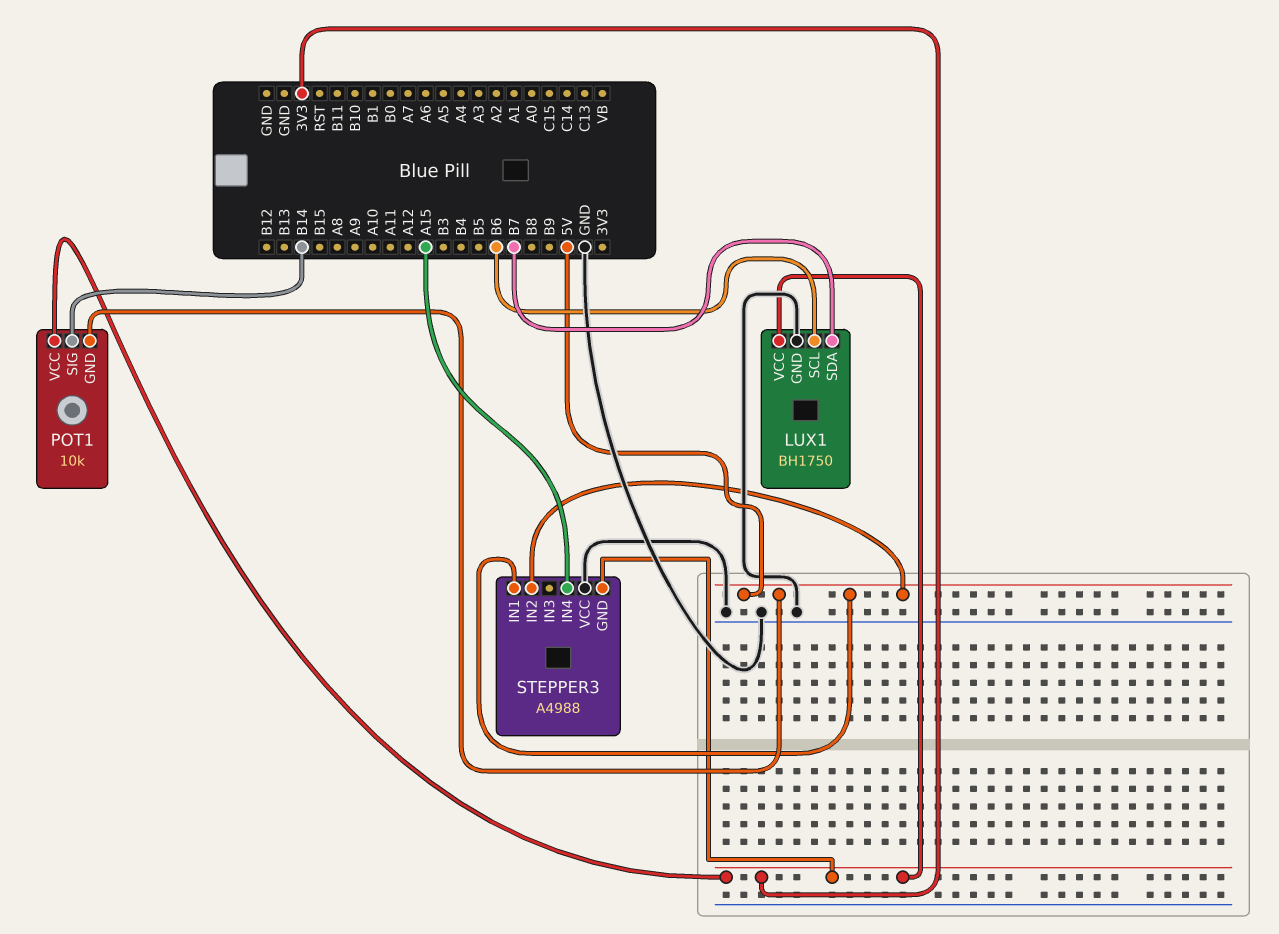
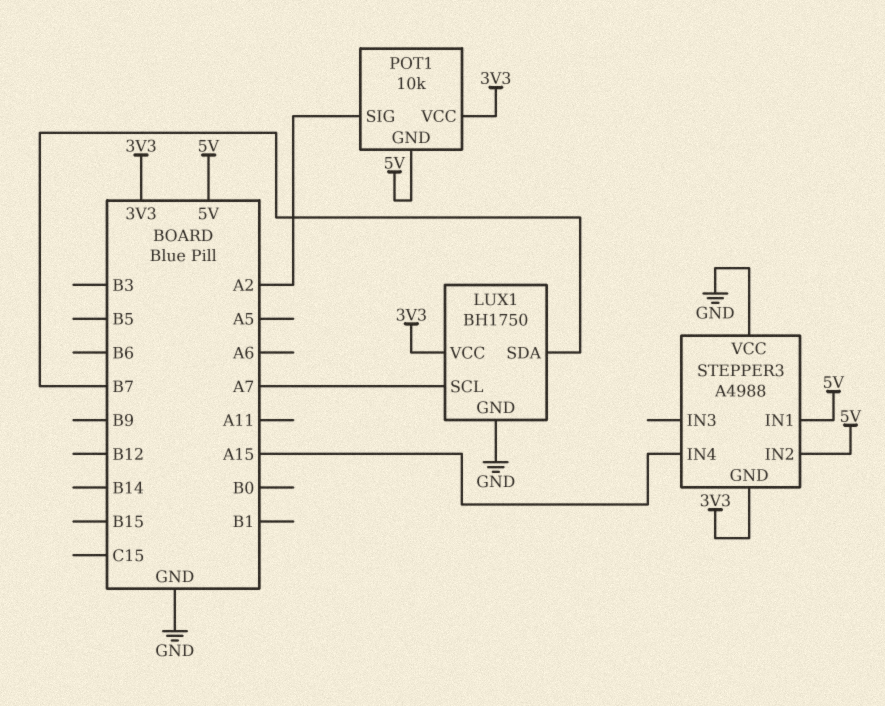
LUX1 pin SCL: B6 -> A7
POT1 pin SIG: B14 -> A2

